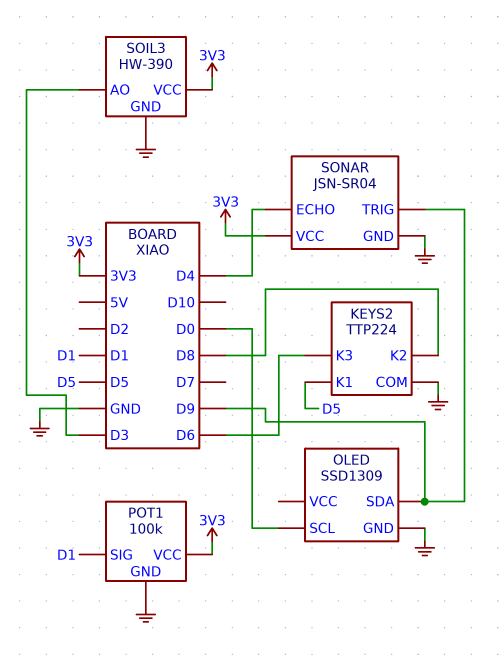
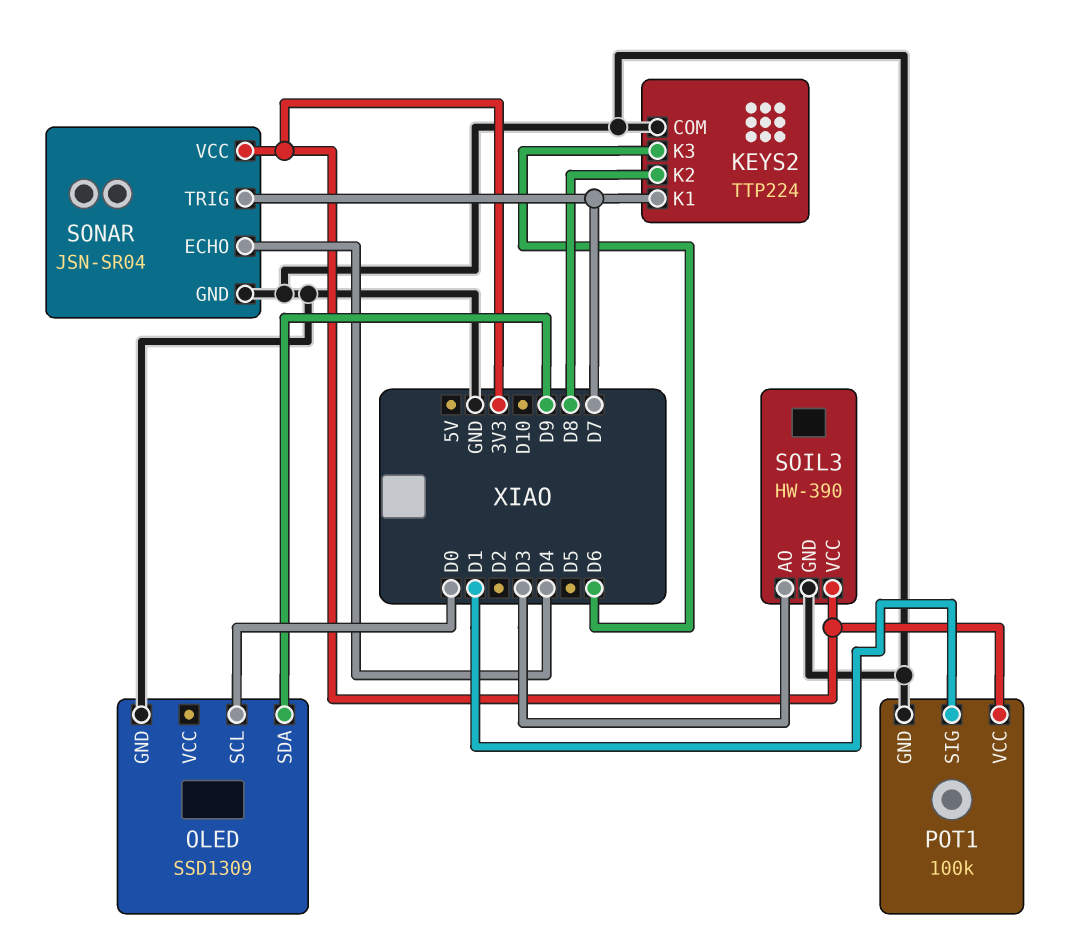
KEYS2 pin K1: D5 -> D7
SONAR pin TRIG: D9 -> D7

